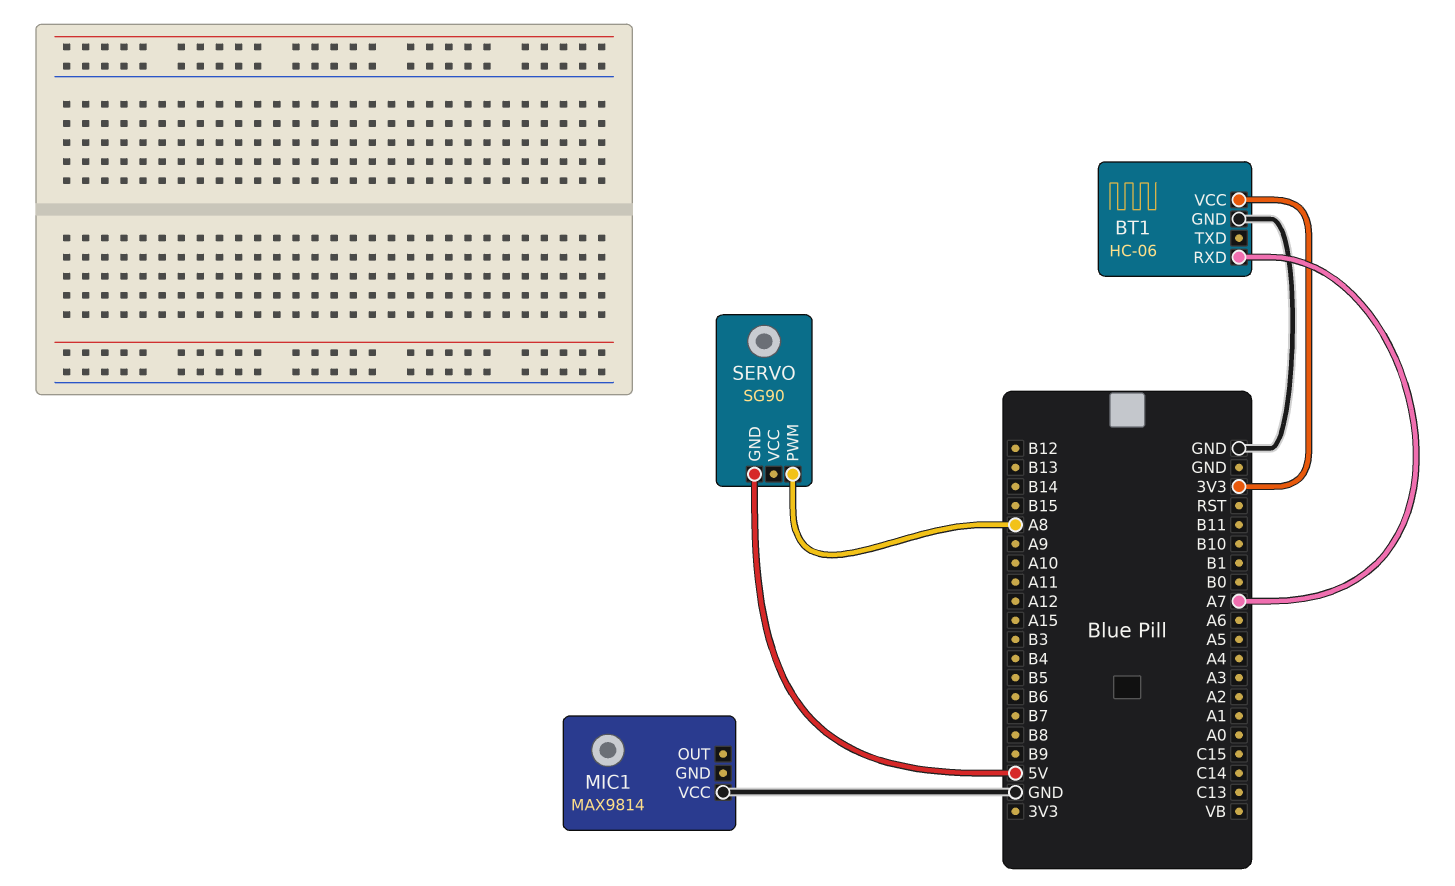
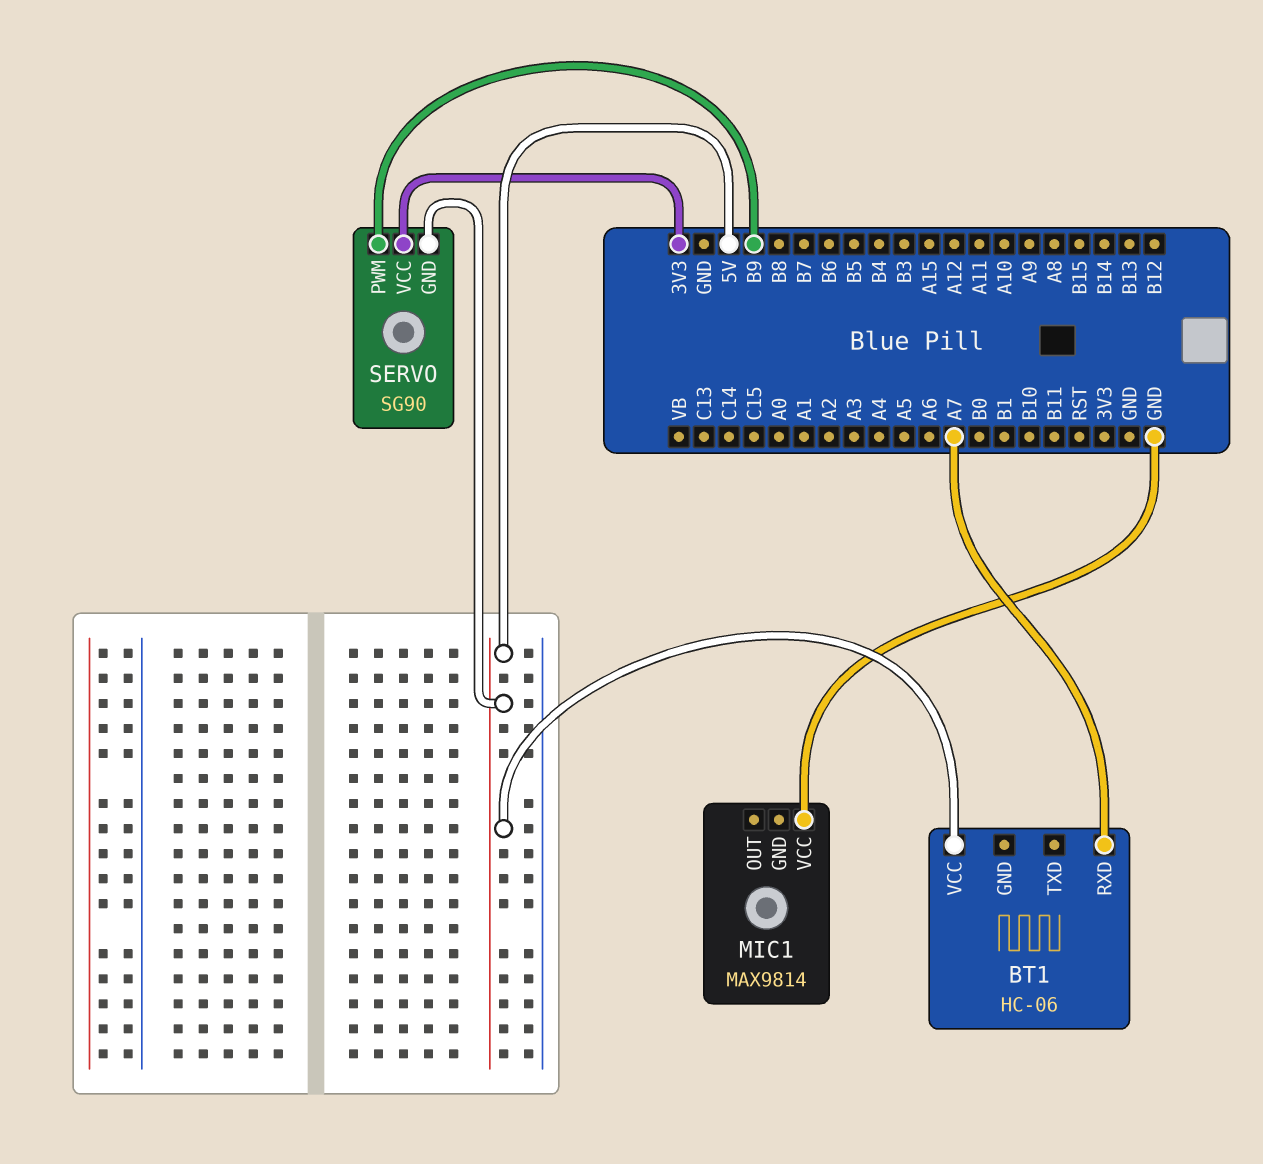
BT1 pin GND: GND -> none
BT1 pin VCC: 3V3 -> 5V
SERVO pin PWM: A8 -> B9
SERVO pin VCC: none -> 3V3

